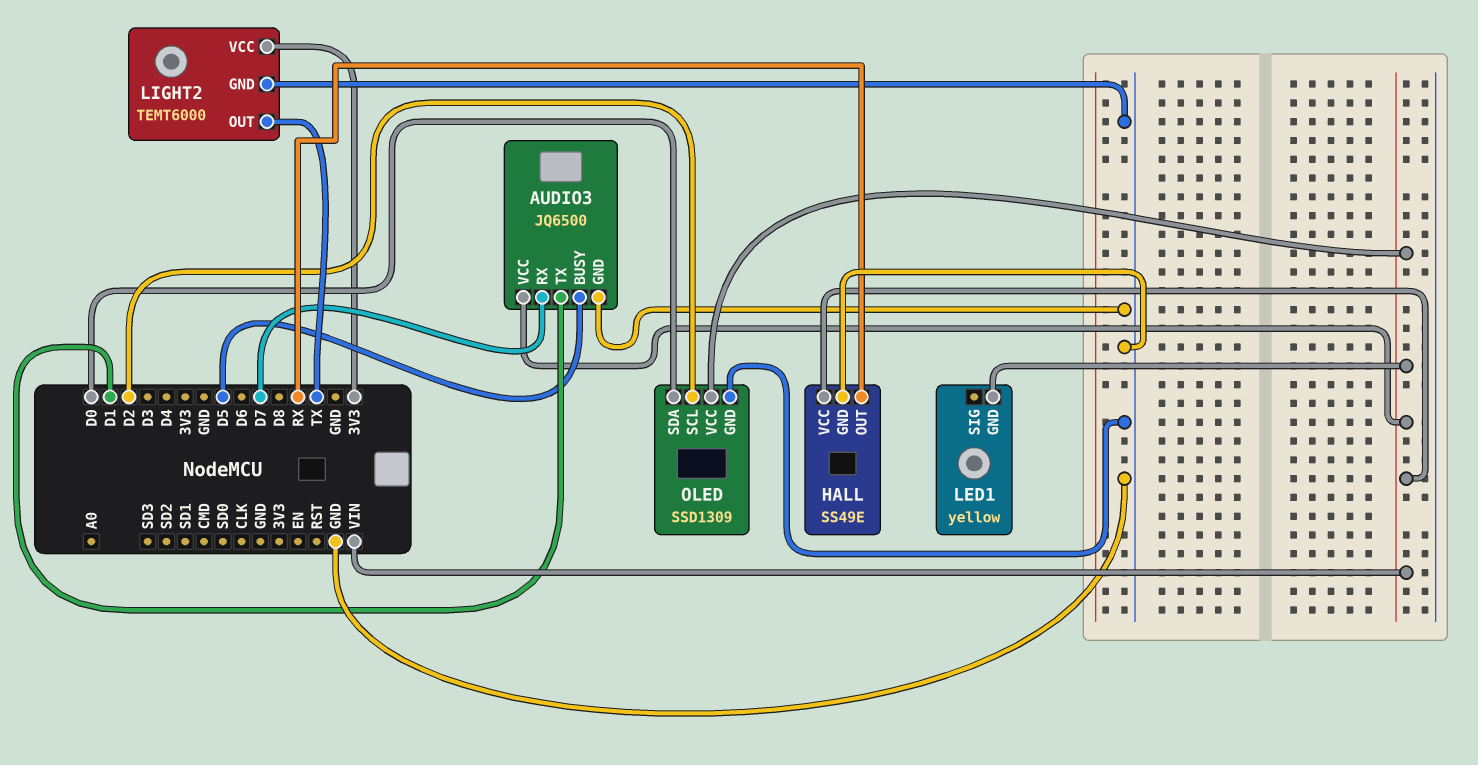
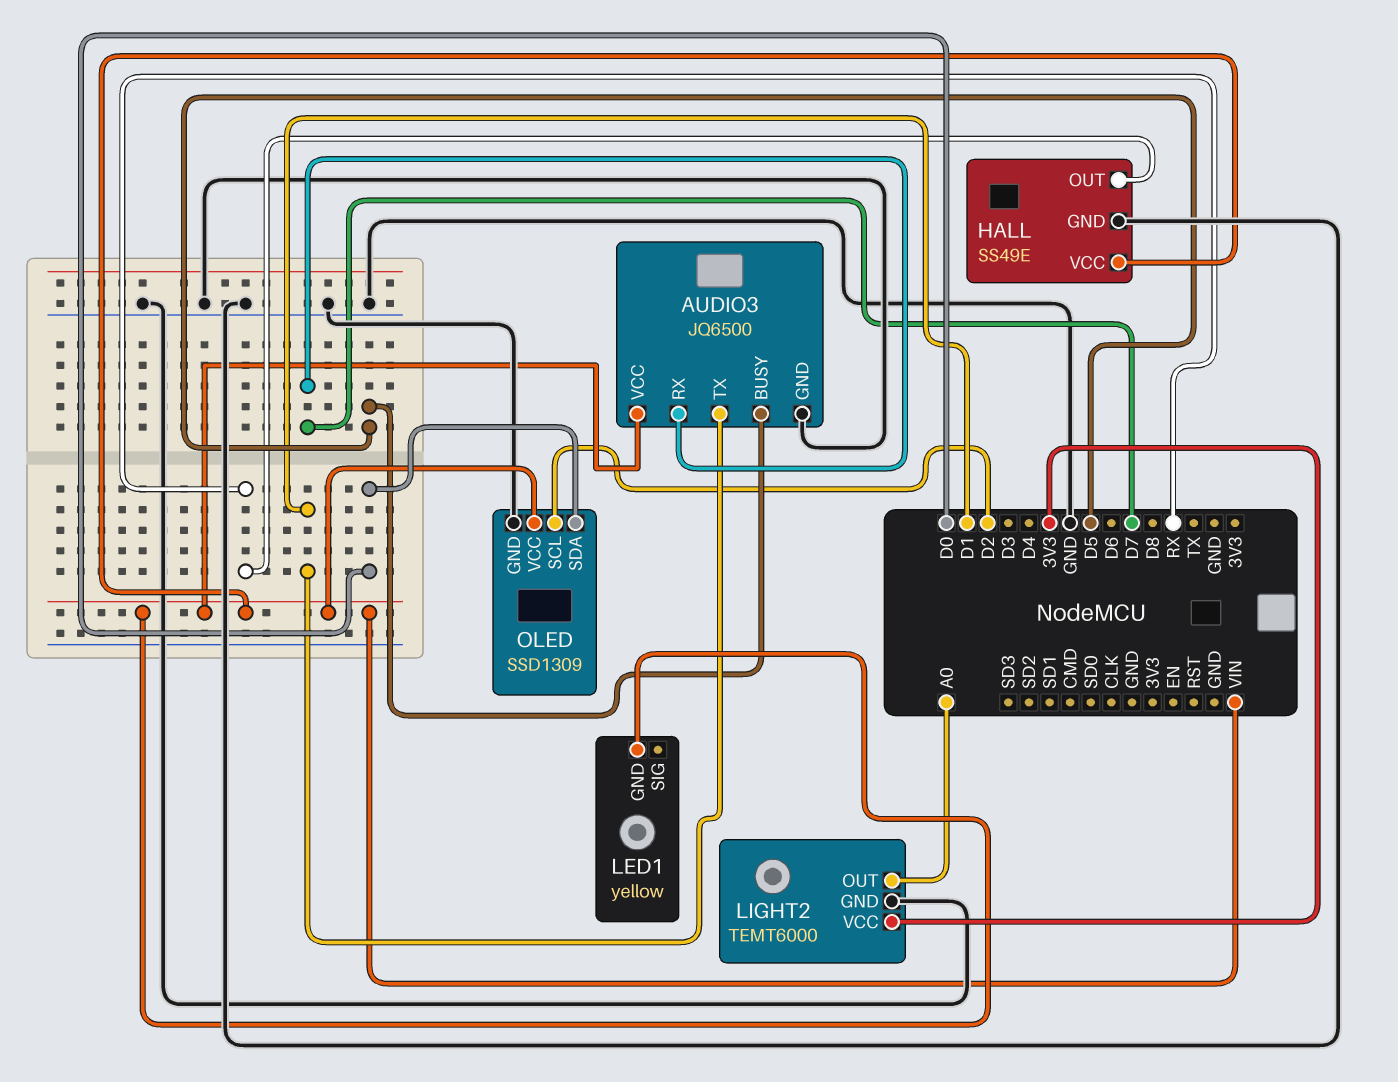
LIGHT2 pin OUT: TX -> A0

